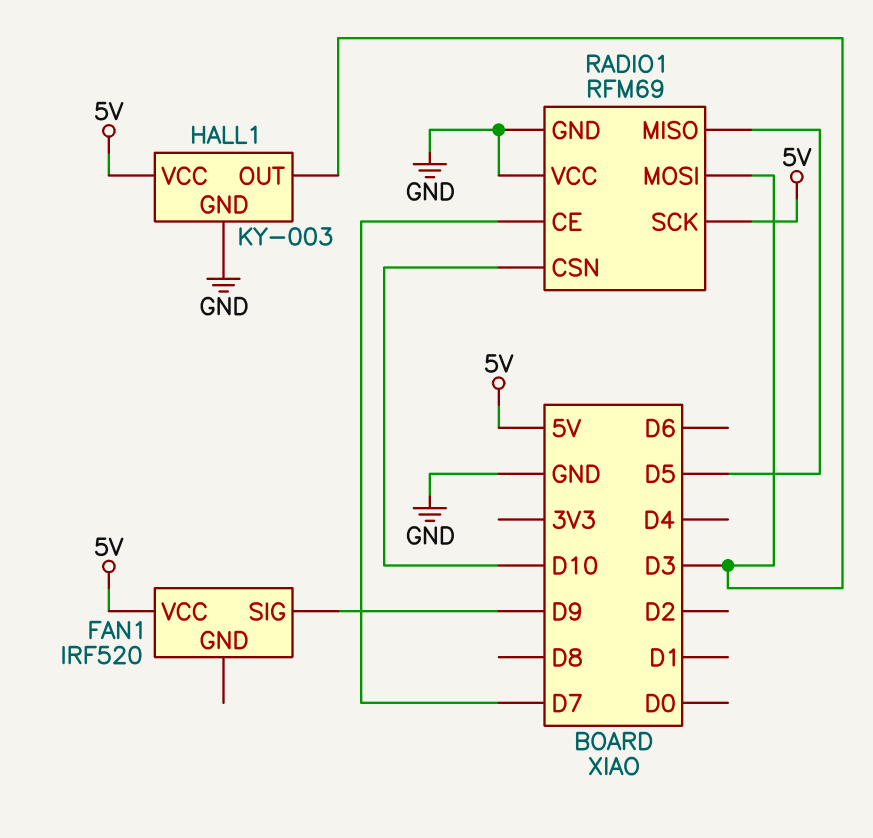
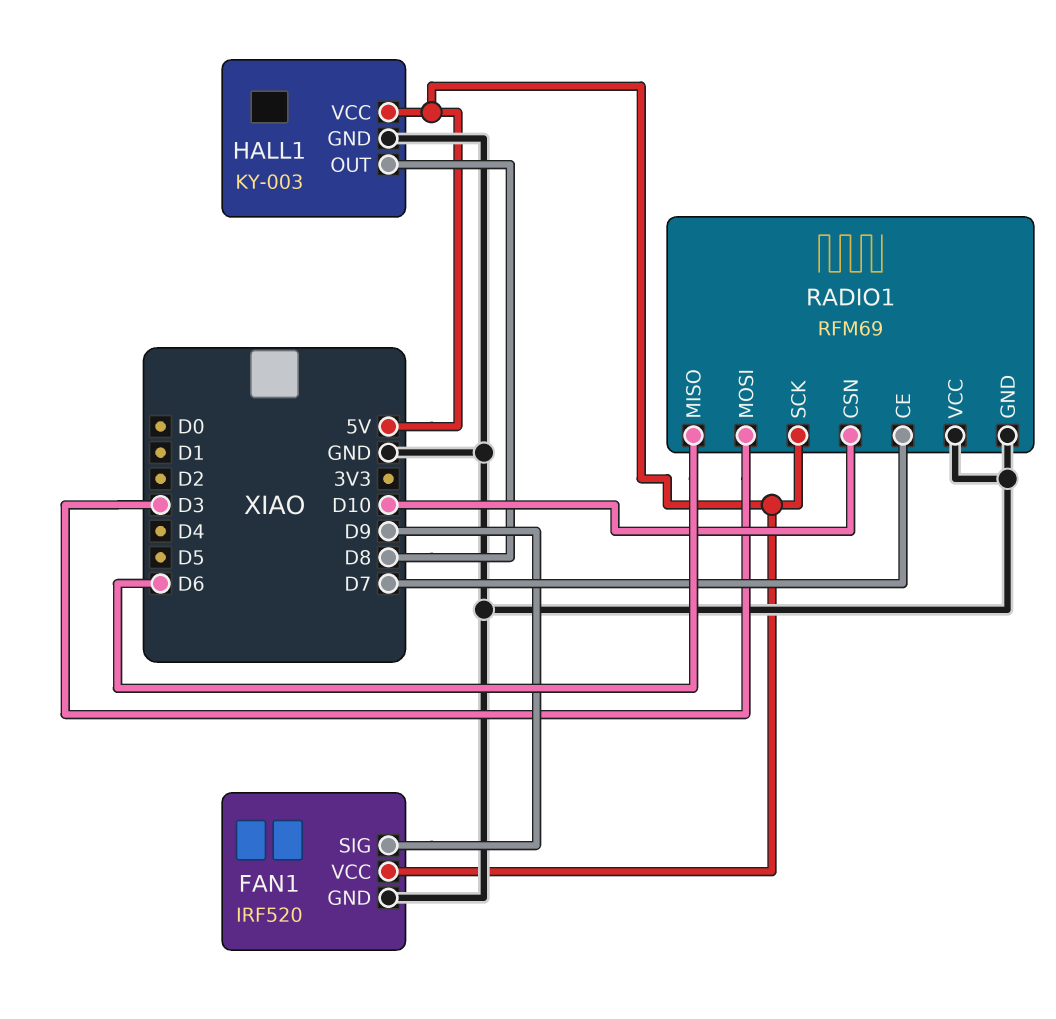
FAN1 pin GND: none -> GND
HALL1 pin OUT: D3 -> D8
RADIO1 pin MISO: D5 -> D6

